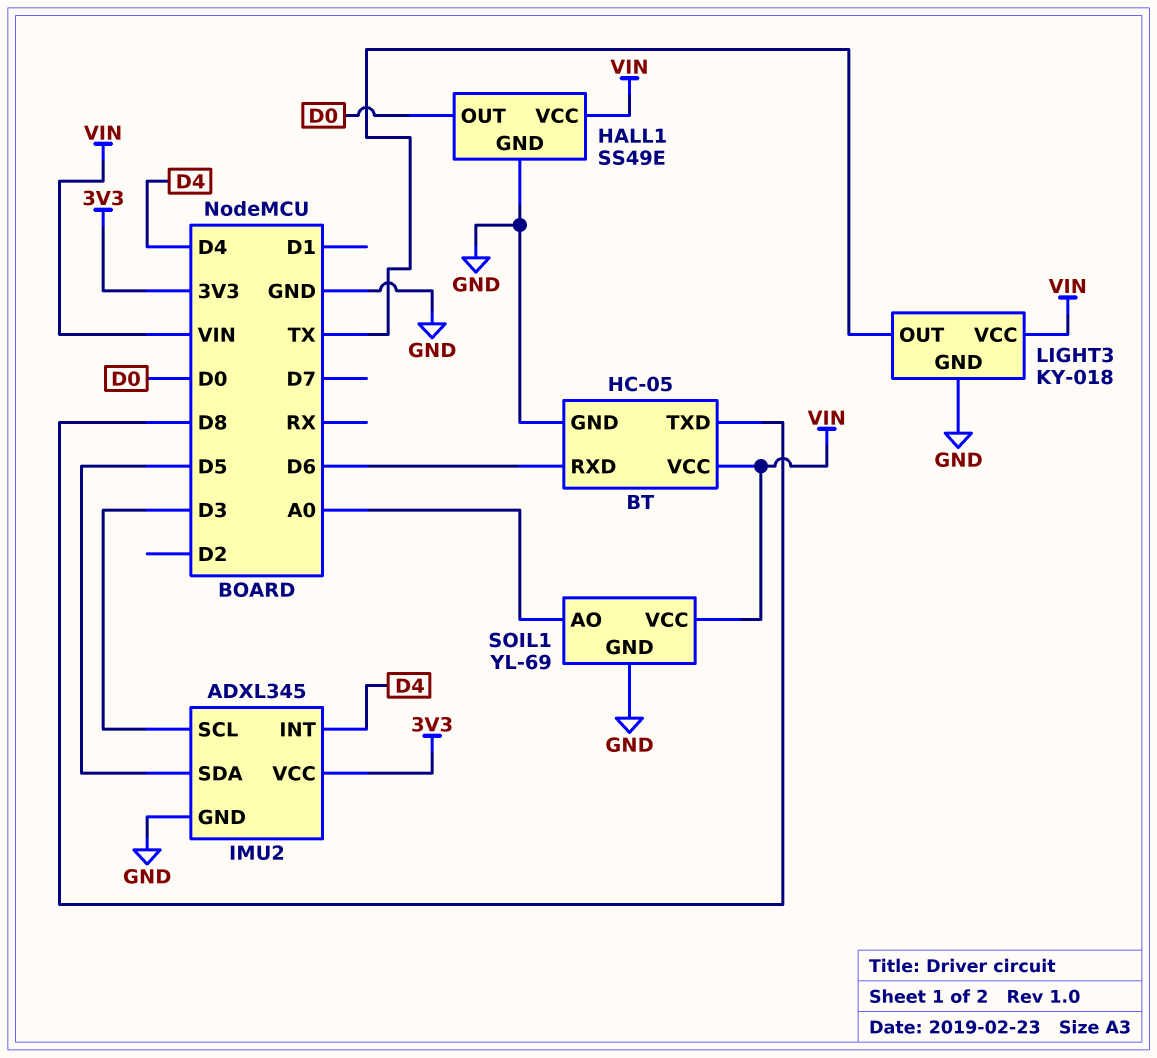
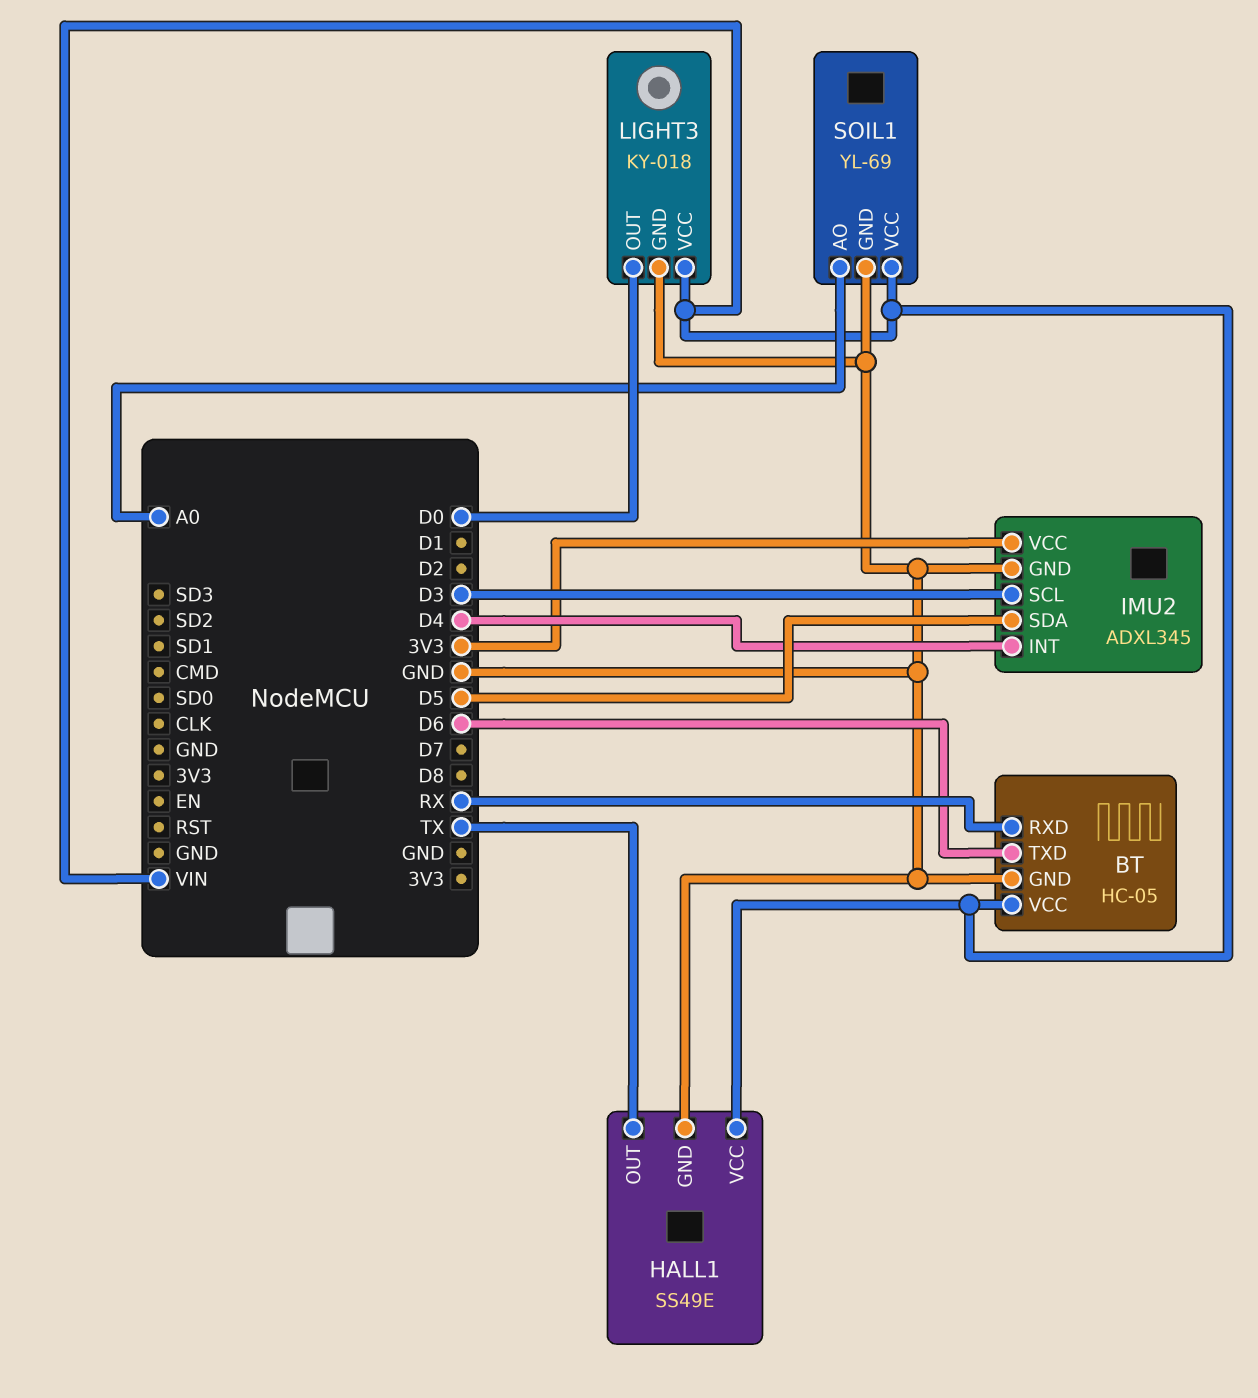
BT pin RXD: D6 -> RX
BT pin TXD: D8 -> D6
HALL1 pin OUT: D0 -> TX
LIGHT3 pin OUT: TX -> D0

